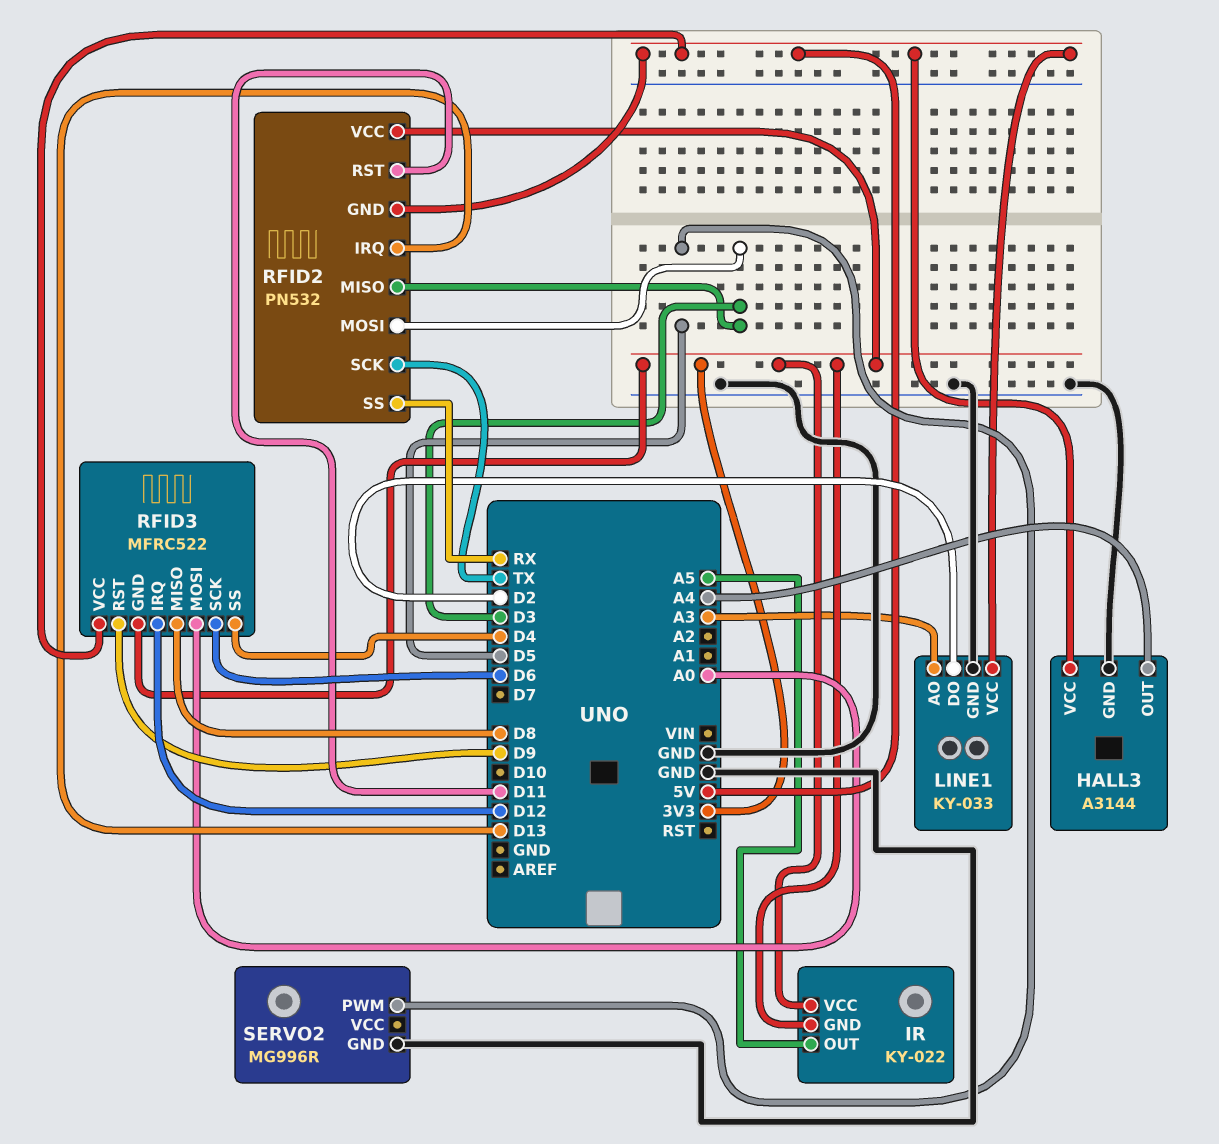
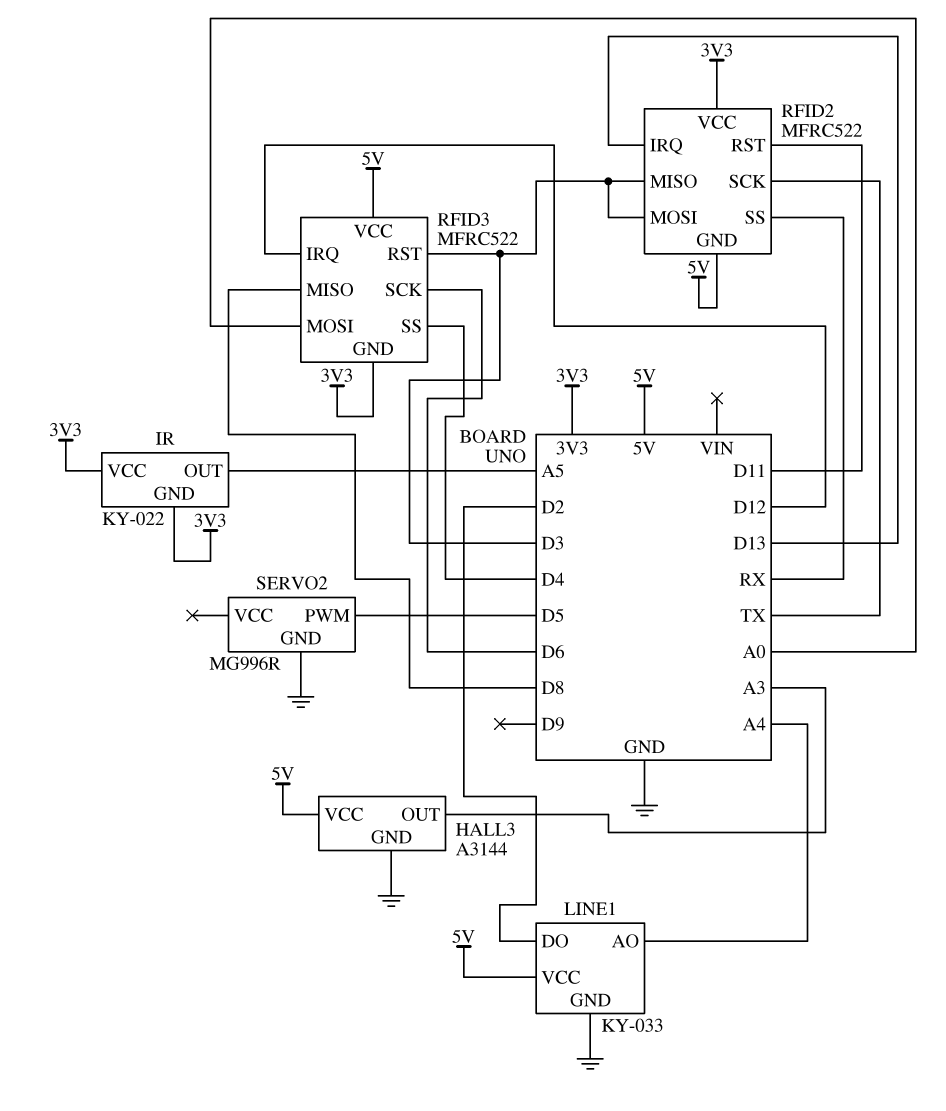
HALL3 pin OUT: A4 -> A3
LINE1 pin AO: A3 -> A4
RFID2: PN532 -> MFRC522
RFID3 pin RST: D9 -> D3

